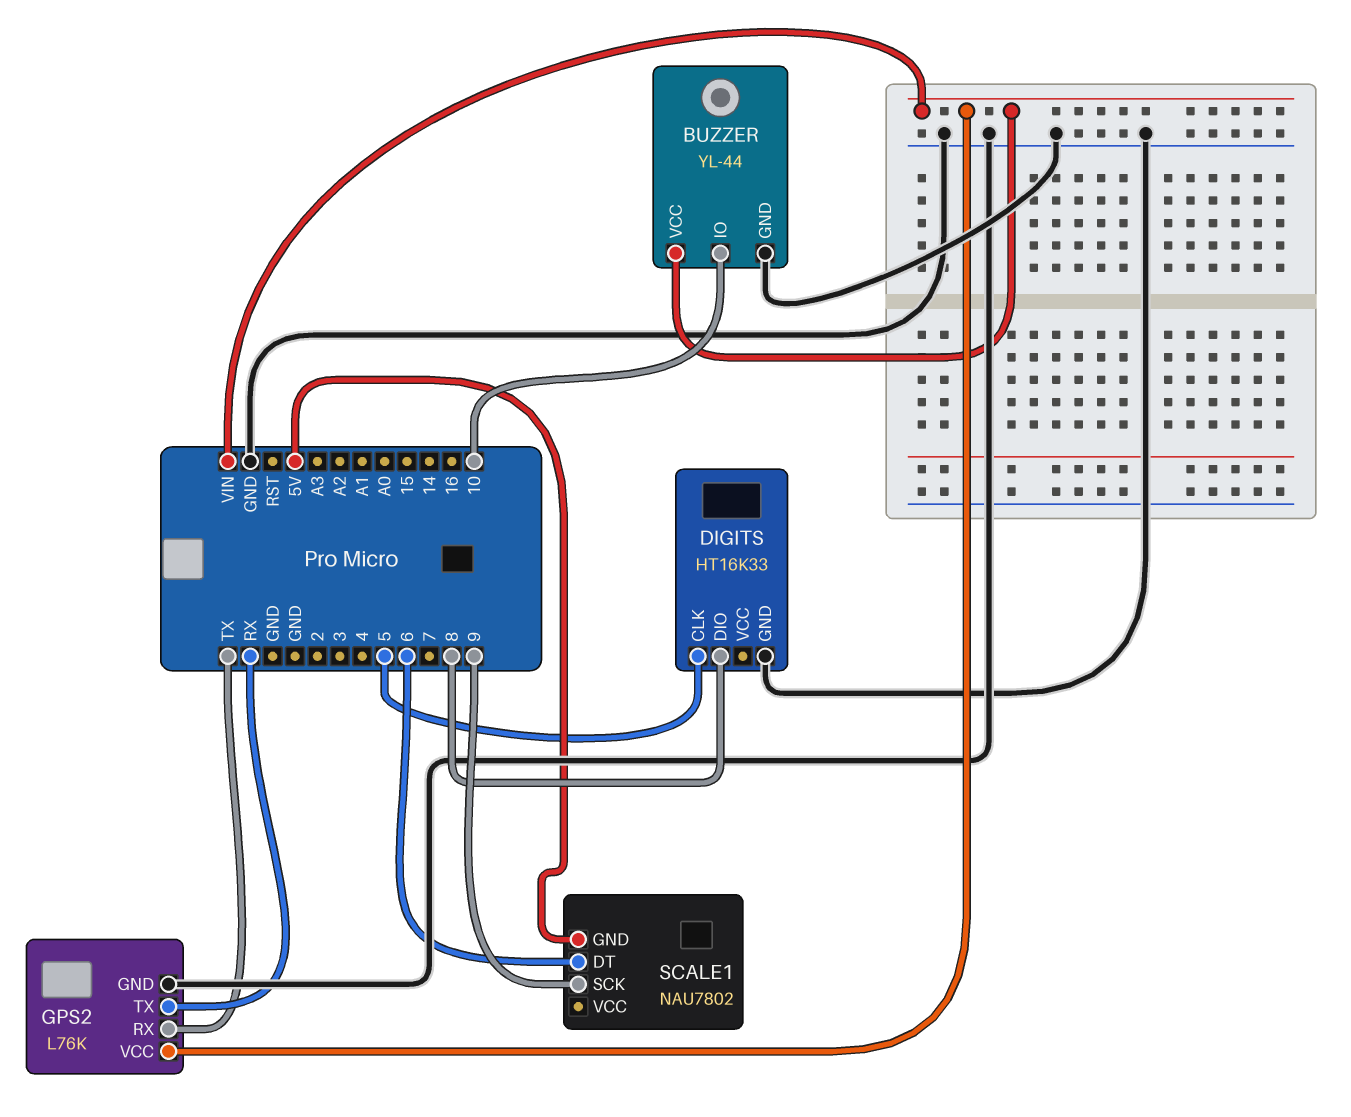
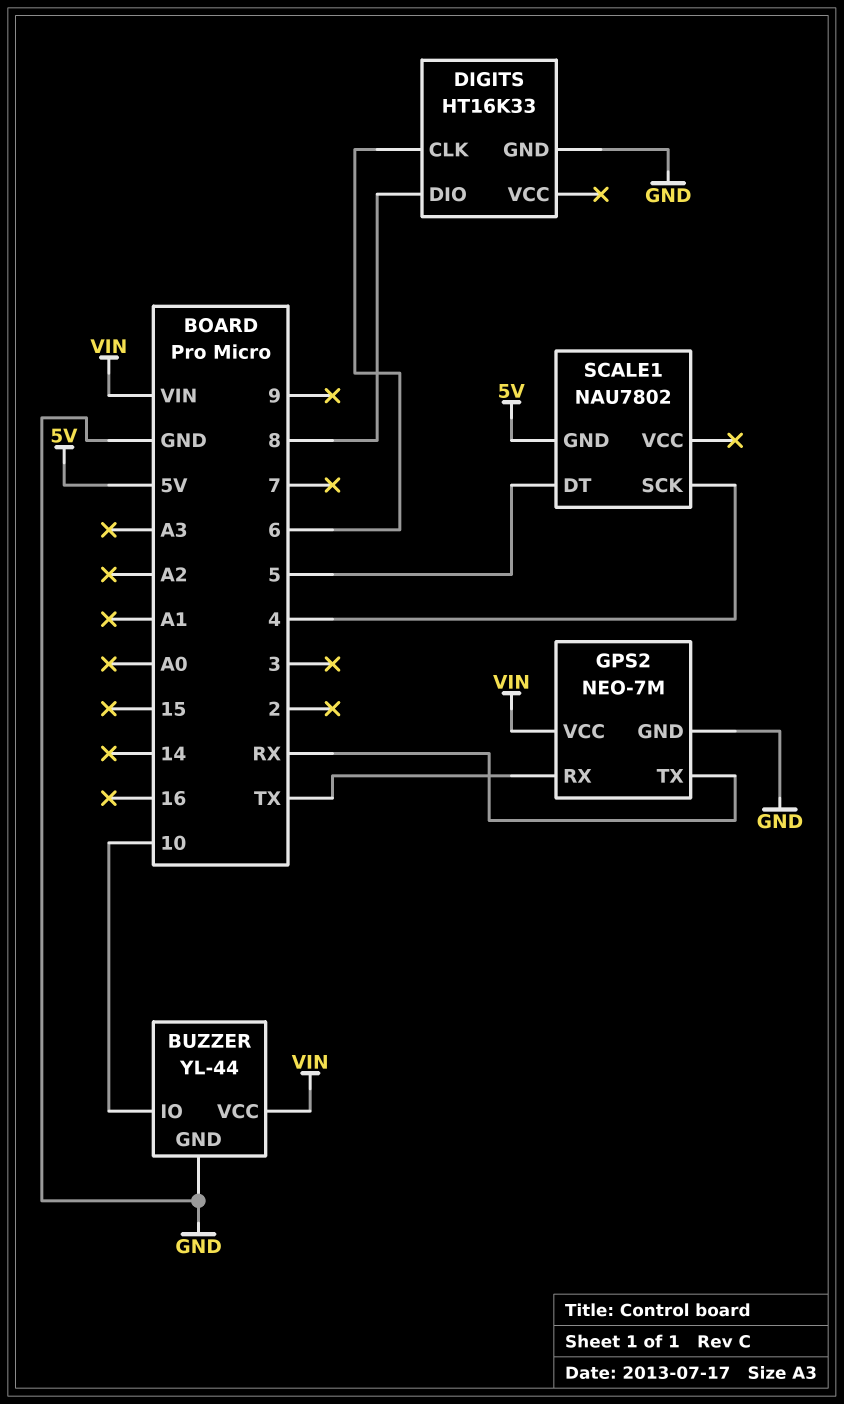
DIGITS pin CLK: 5 -> 6
GPS2: L76K -> NEO-7M
SCALE1 pin DT: 6 -> 5
SCALE1 pin SCK: 9 -> 4

